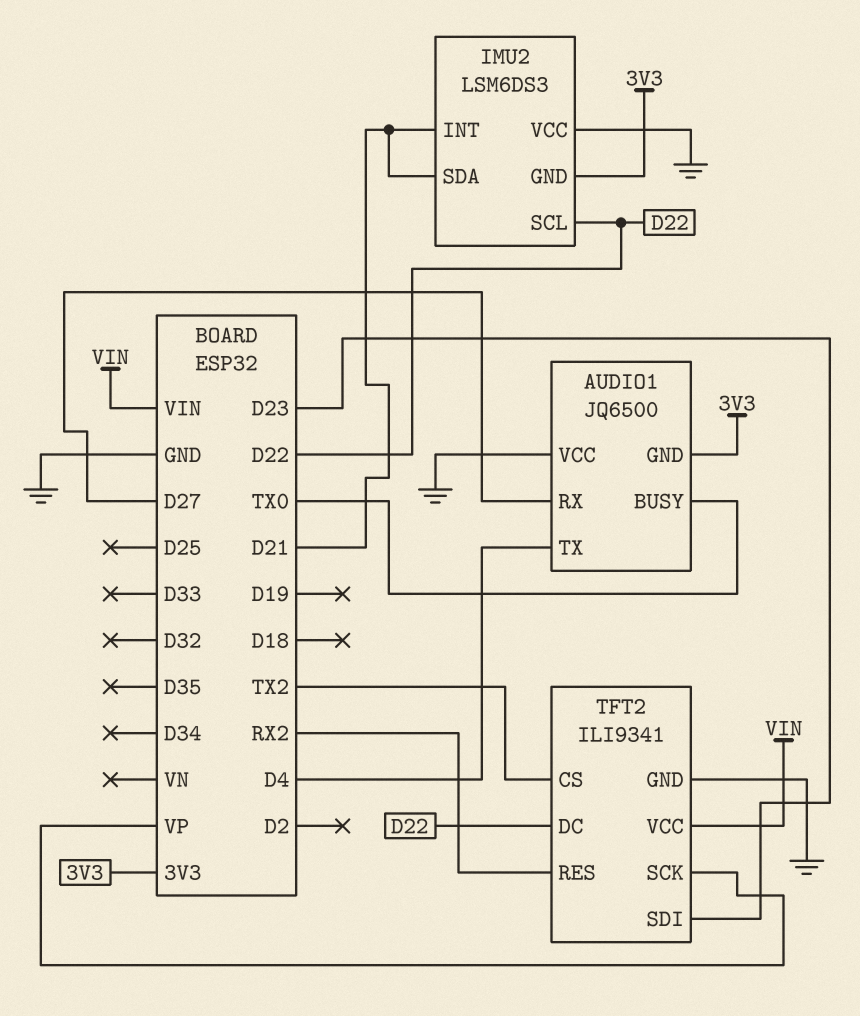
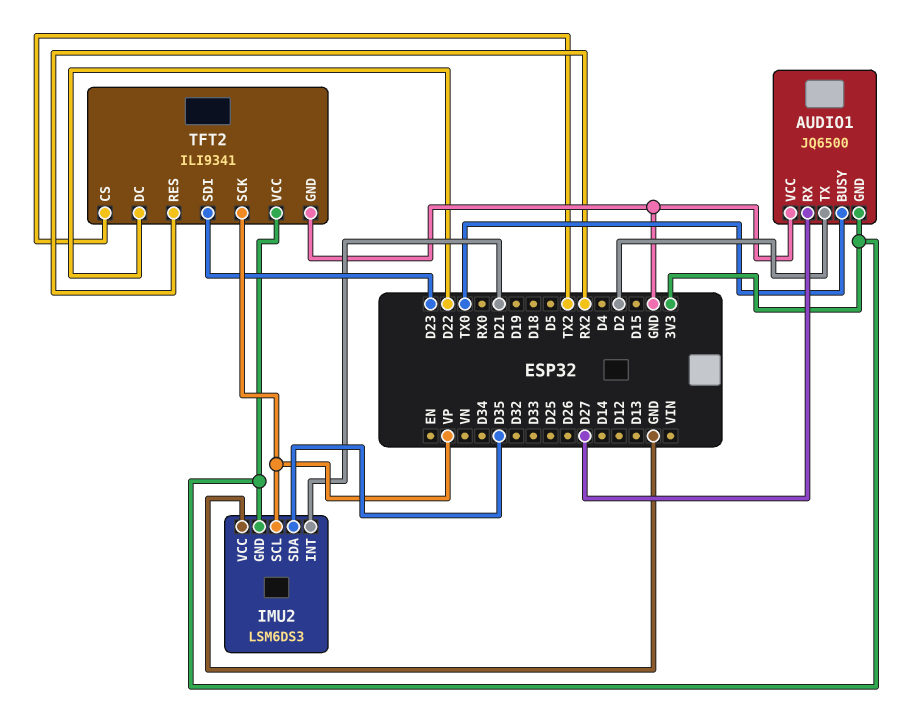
AUDIO1 pin TX: D4 -> D2
IMU2 pin SCL: D22 -> VP
IMU2 pin SDA: D21 -> D35
TFT2 pin VCC: VIN -> 3V3

